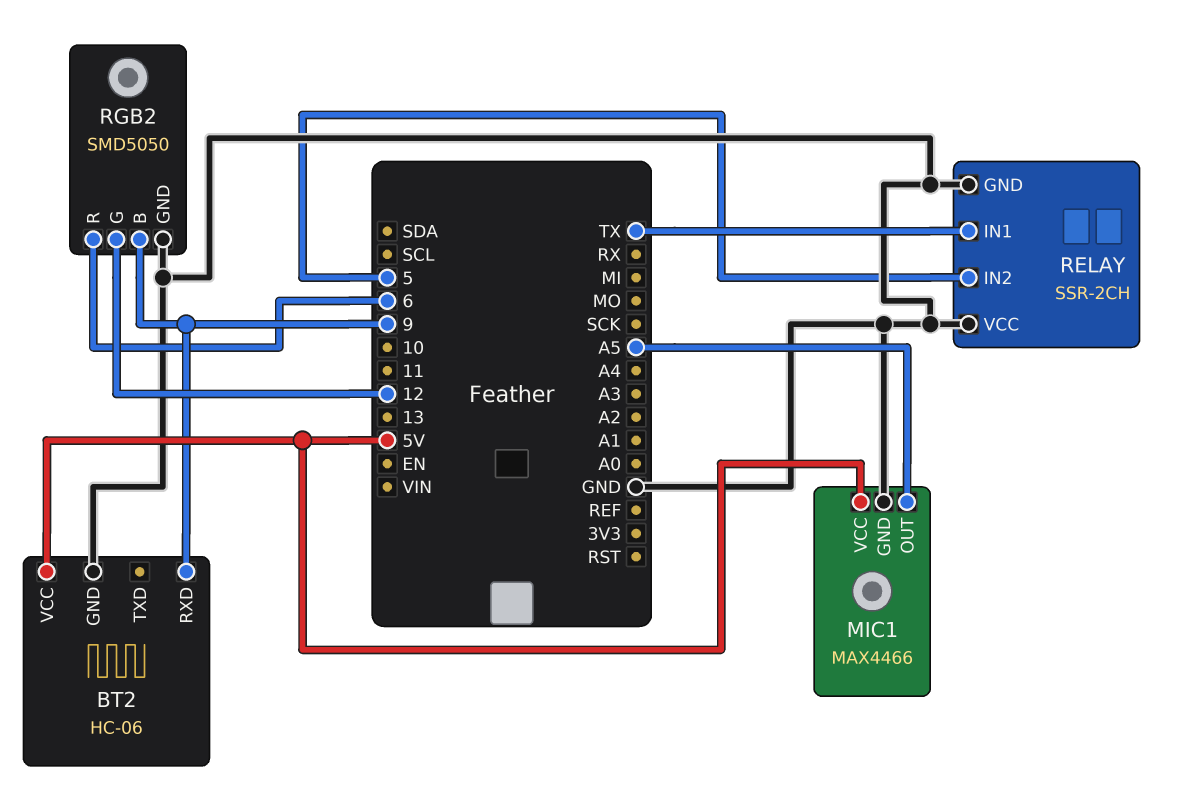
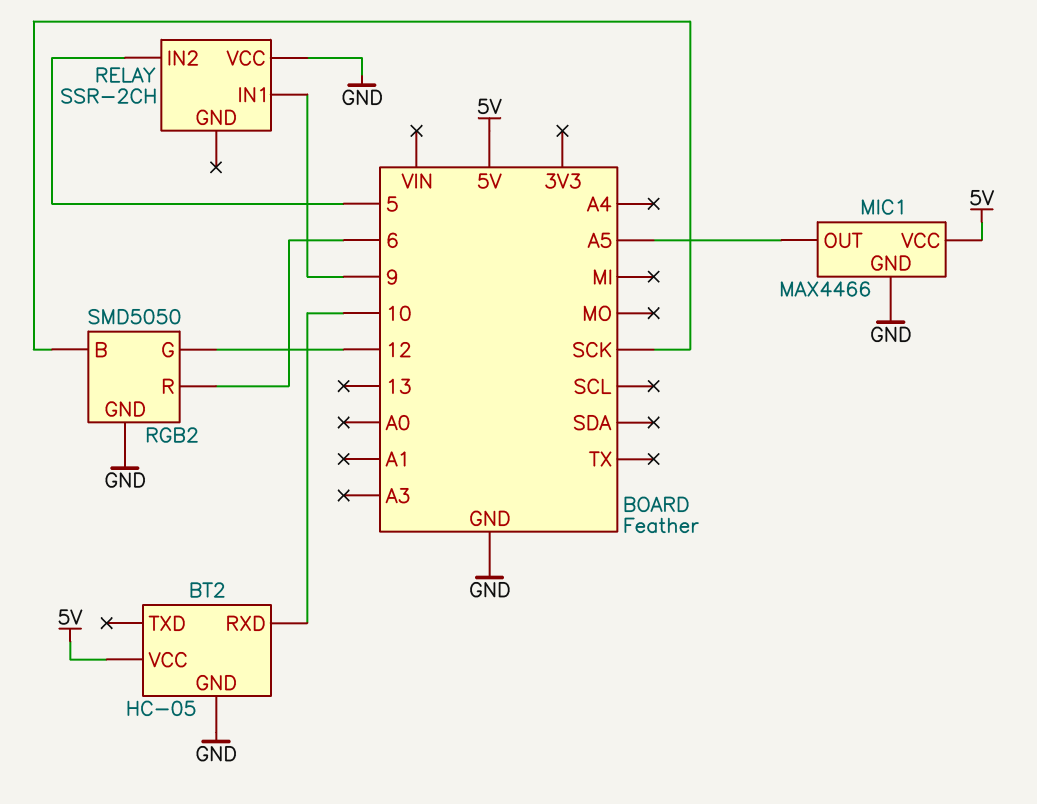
BT2: HC-06 -> HC-05
BT2 pin RXD: 9 -> 10
RELAY pin GND: GND -> none
RELAY pin IN1: TX -> 9
RGB2 pin B: 9 -> SCK

